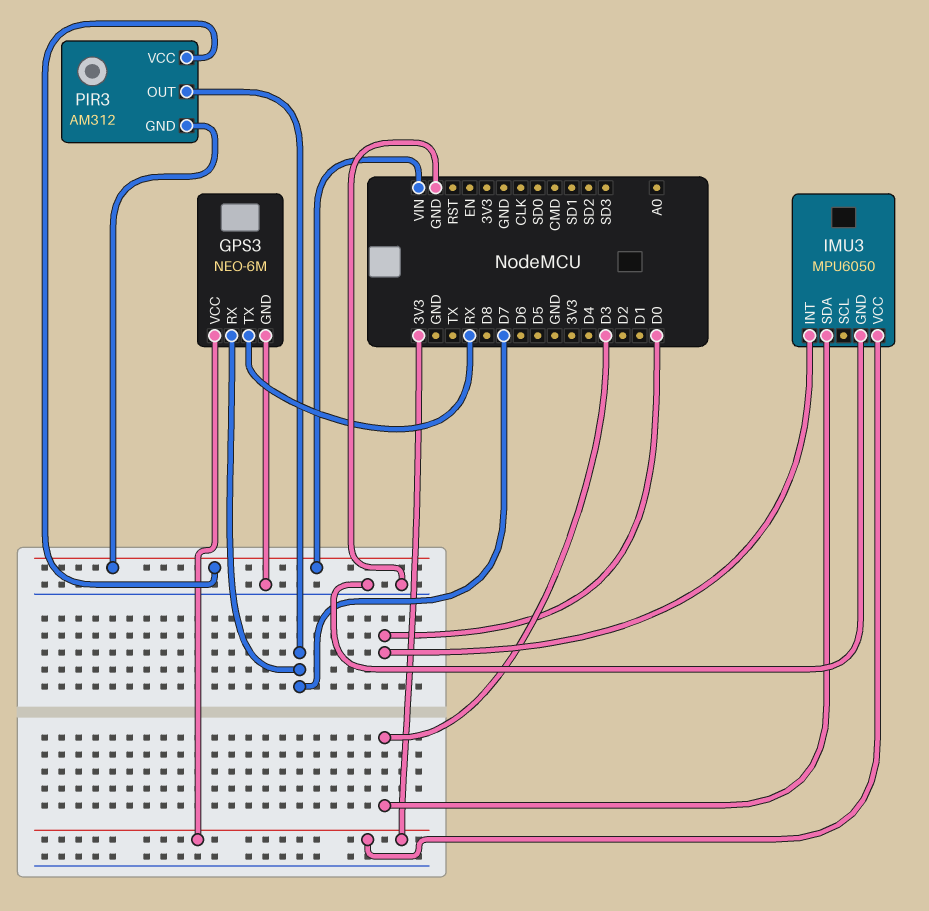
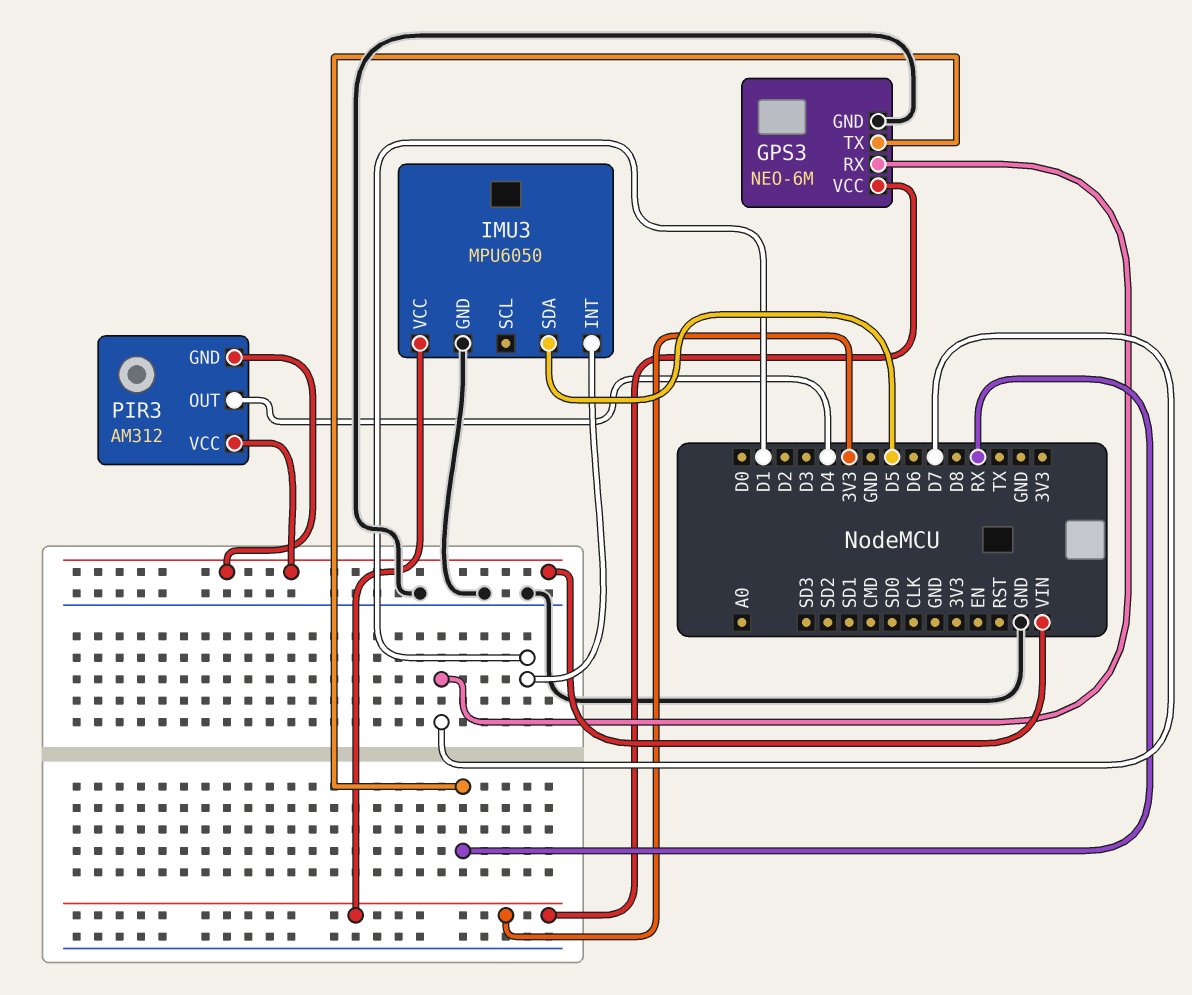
IMU3 pin INT: D0 -> D1
IMU3 pin SDA: D3 -> D5
PIR3 pin OUT: D7 -> D4

